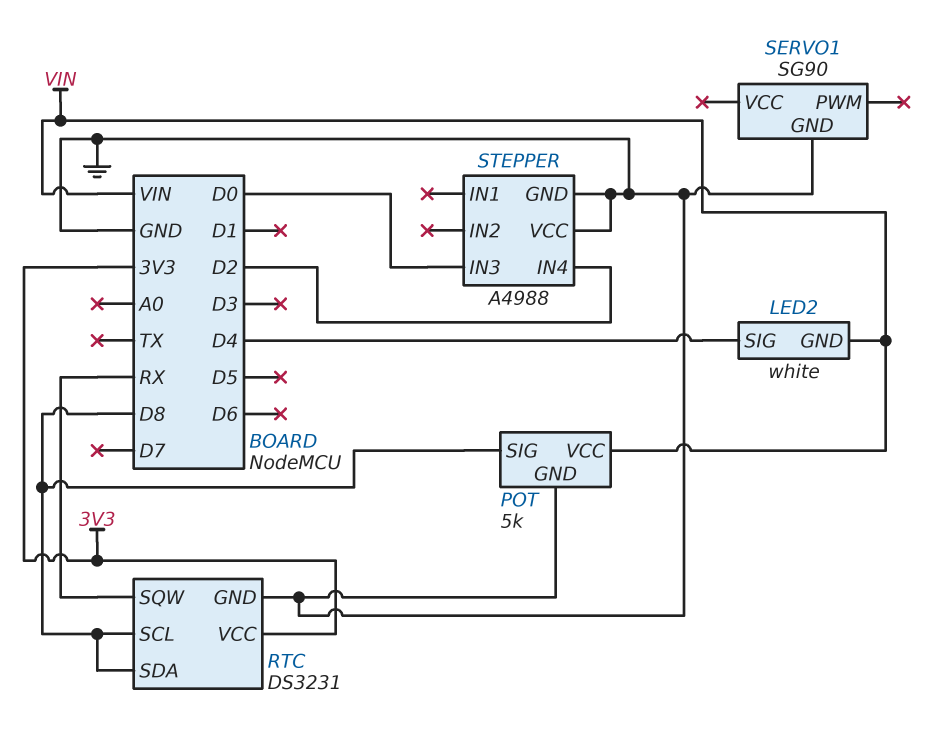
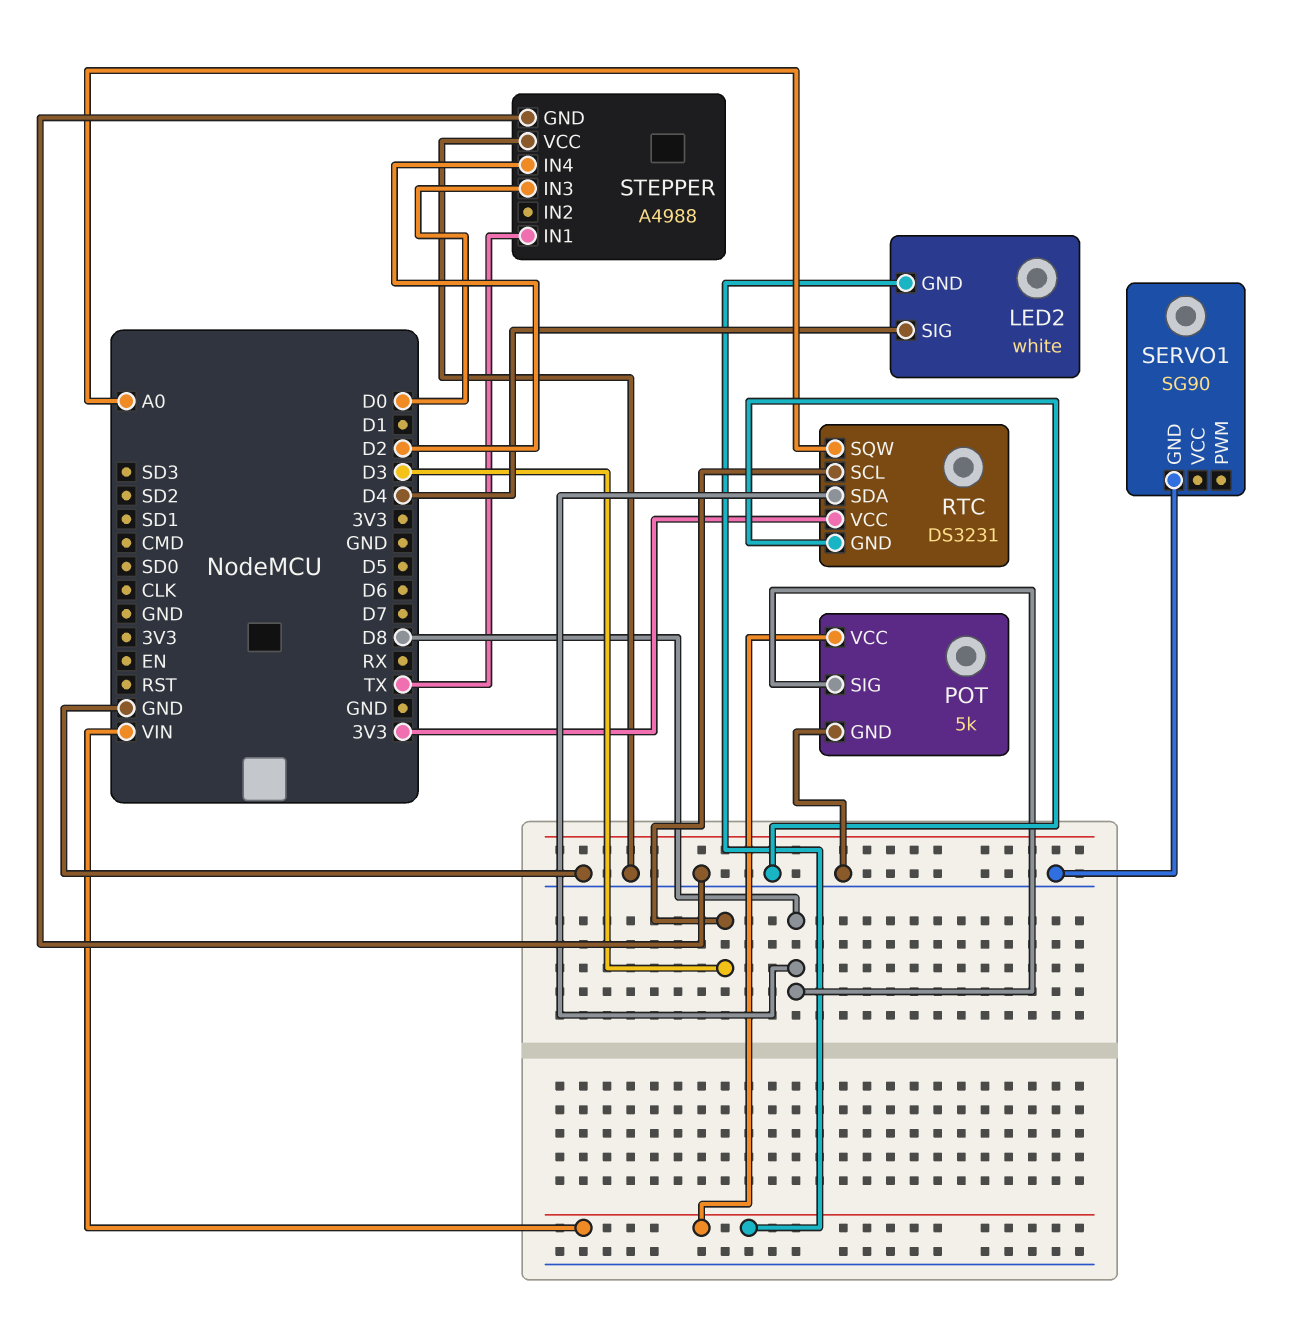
RTC pin SCL: D8 -> D3
RTC pin SQW: RX -> A0
STEPPER pin IN1: none -> TX

